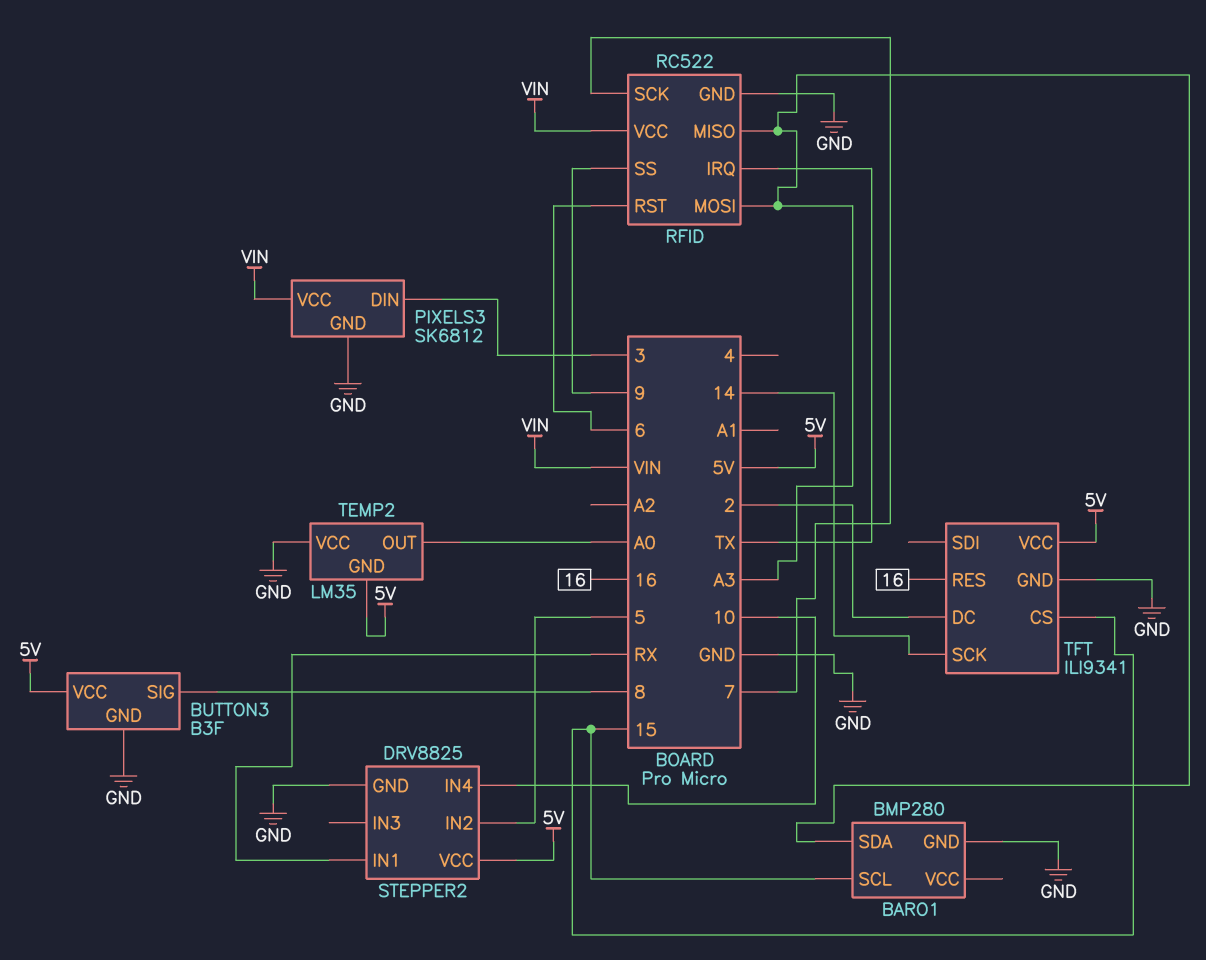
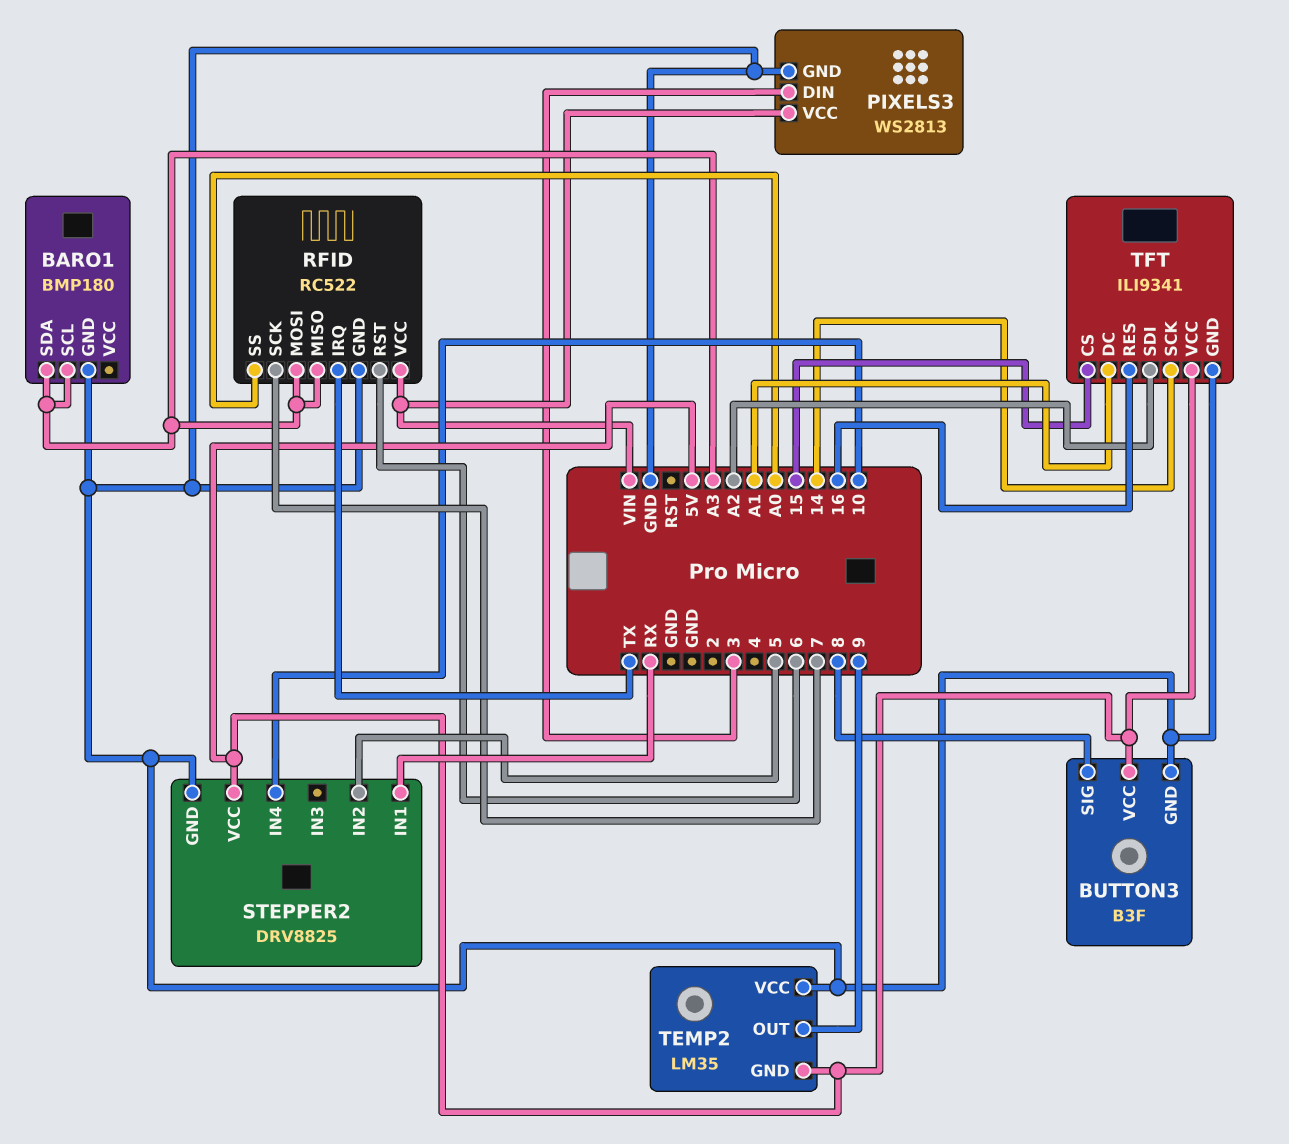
BARO1: BMP280 -> BMP180
BARO1 pin SCL: 15 -> A3
PIXELS3: SK6812 -> WS2813
RFID pin SS: 9 -> A0
TEMP2 pin OUT: A0 -> 9
TFT pin DC: 2 -> A1
TFT pin SDI: none -> A2

